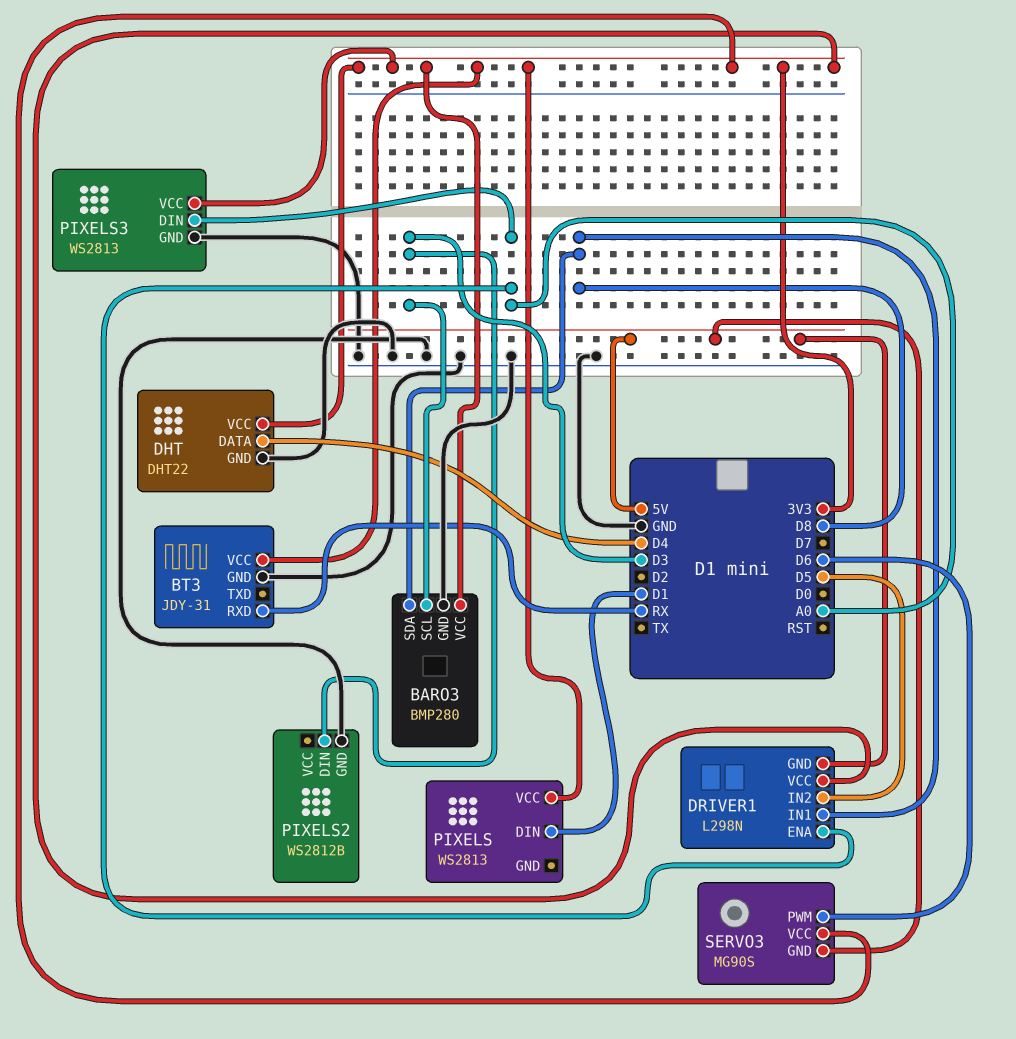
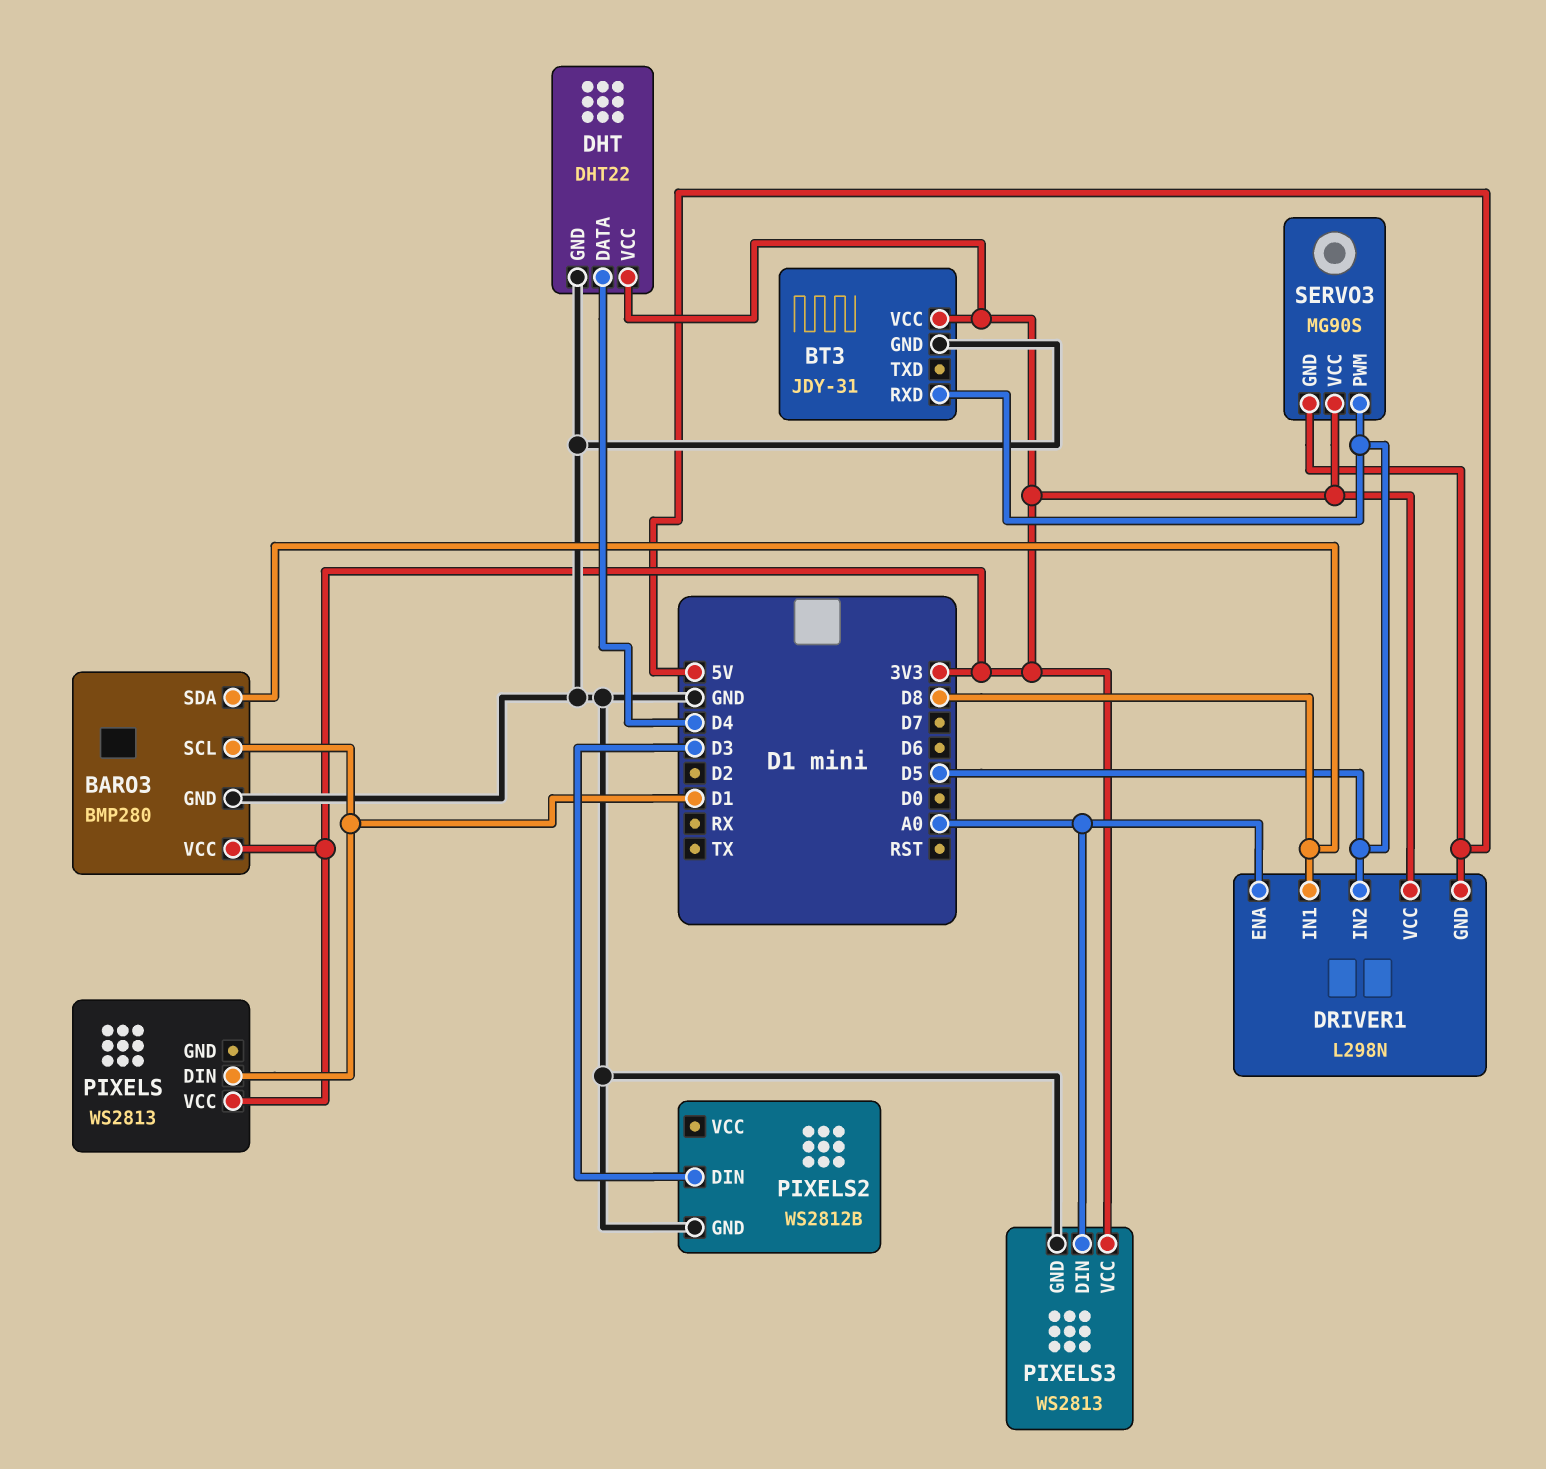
BARO3 pin SCL: D3 -> D1
BT3 pin RXD: RX -> D5
SERVO3 pin PWM: D6 -> D5

